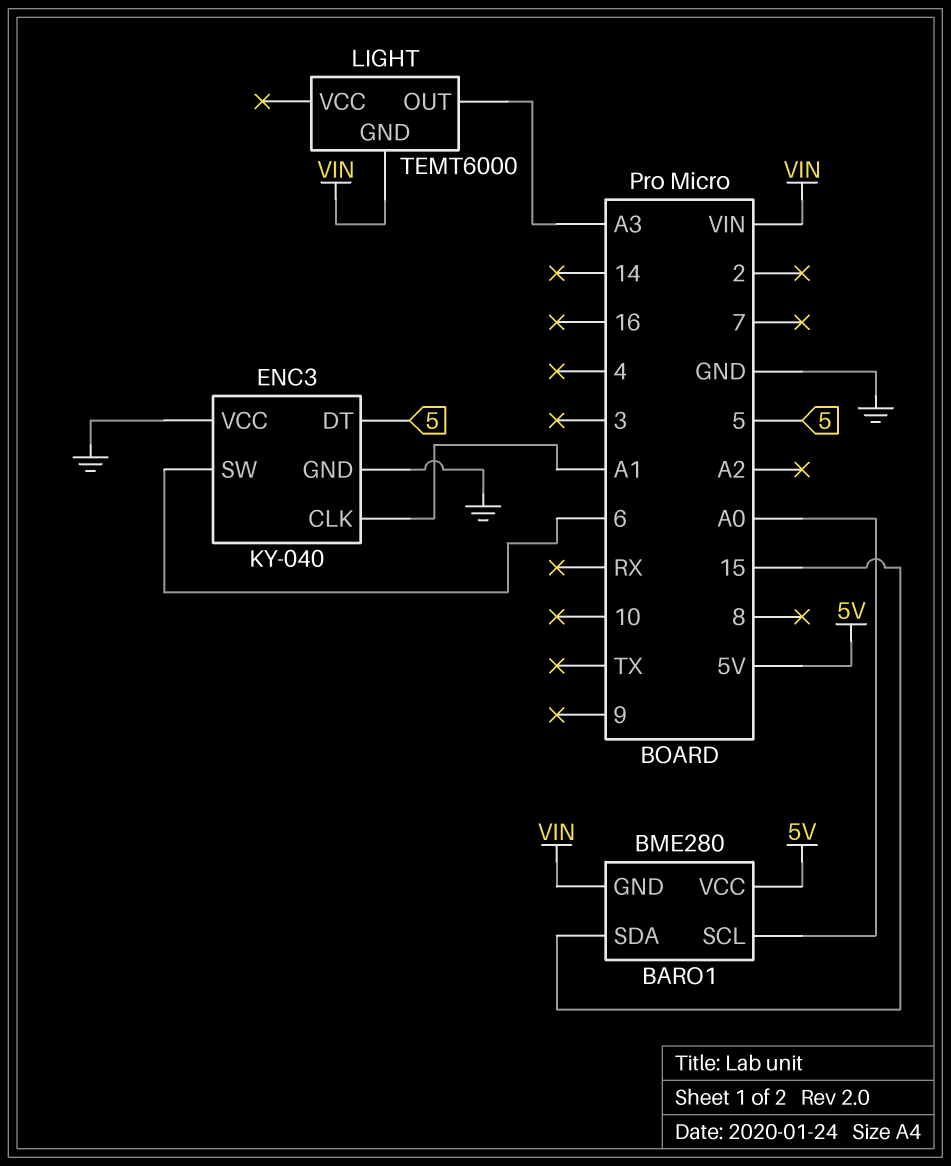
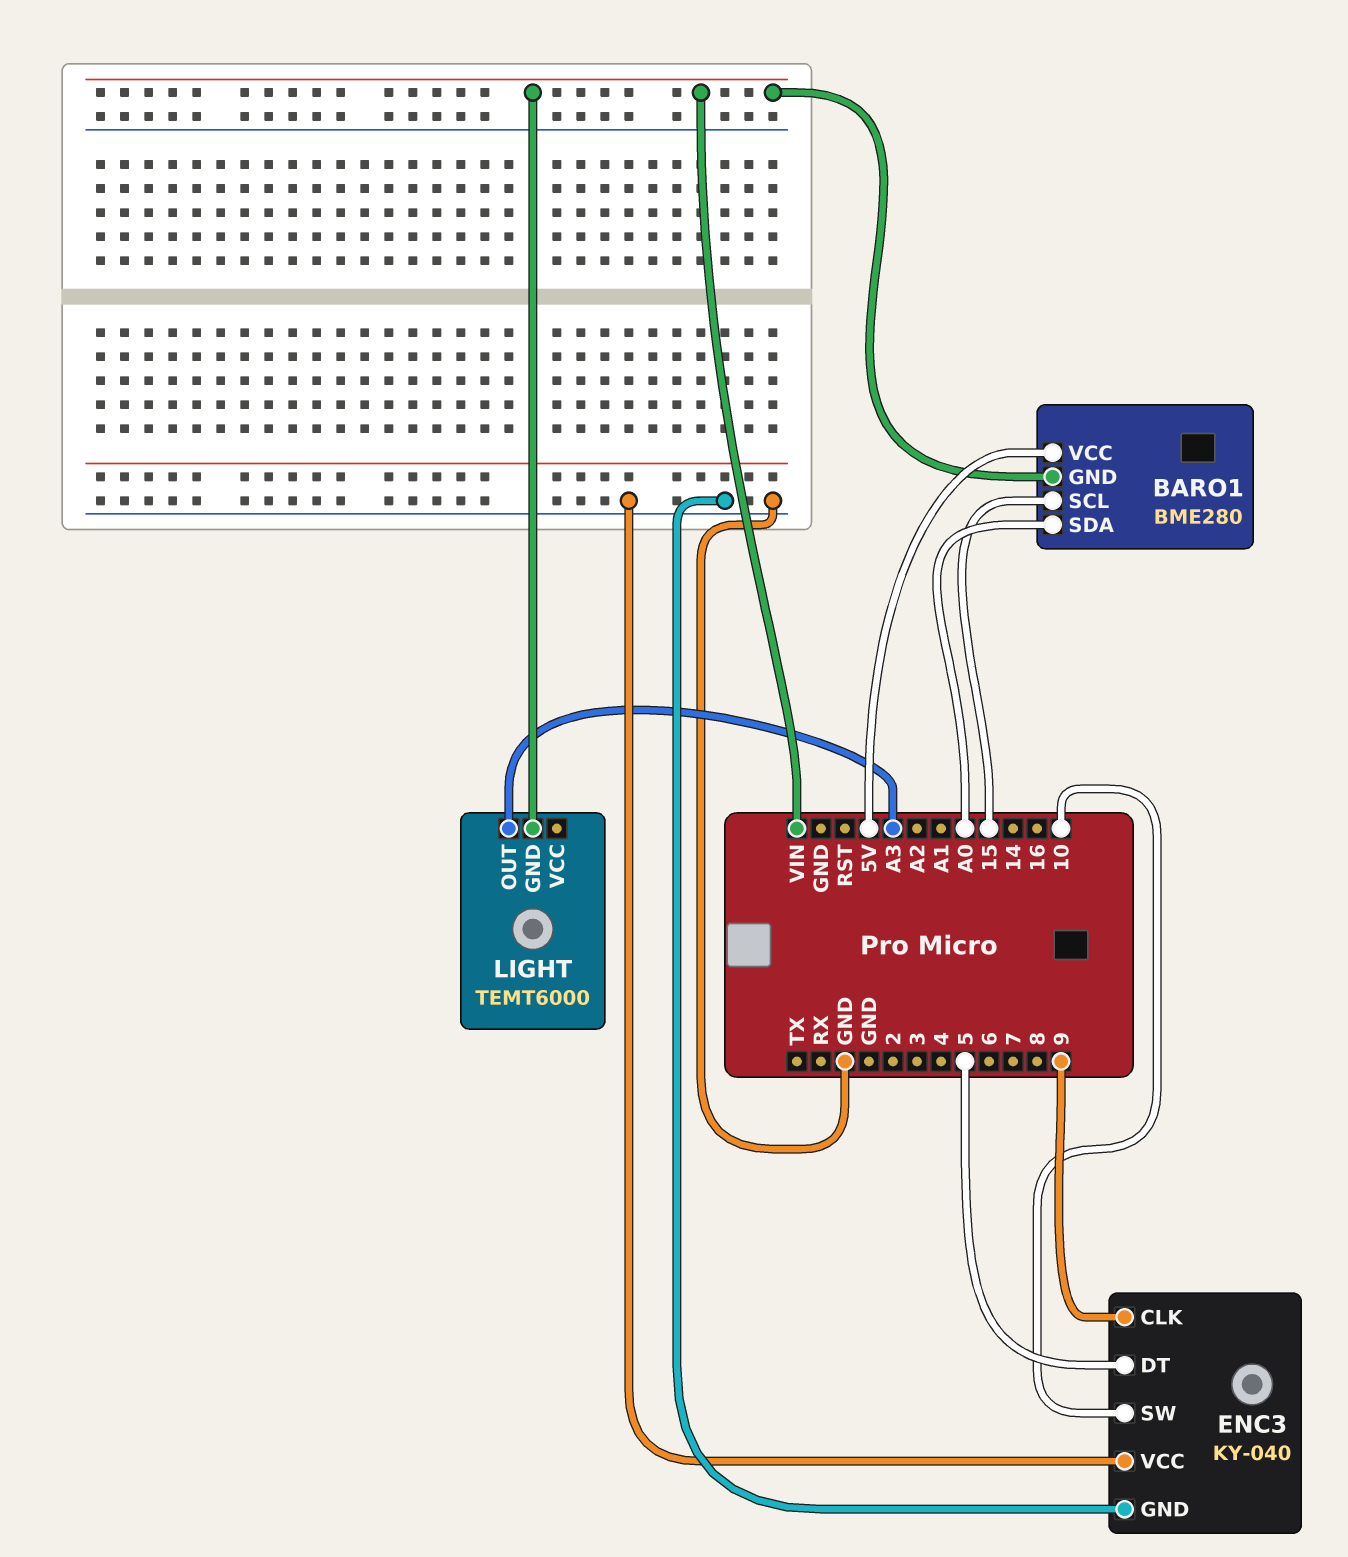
BARO1 pin SCL: A0 -> 15
BARO1 pin SDA: 15 -> A0
ENC3 pin CLK: A1 -> 9
ENC3 pin SW: 6 -> 10

